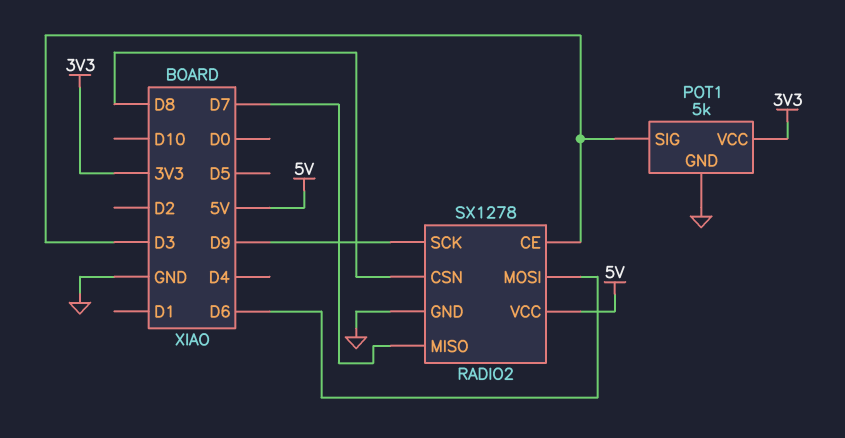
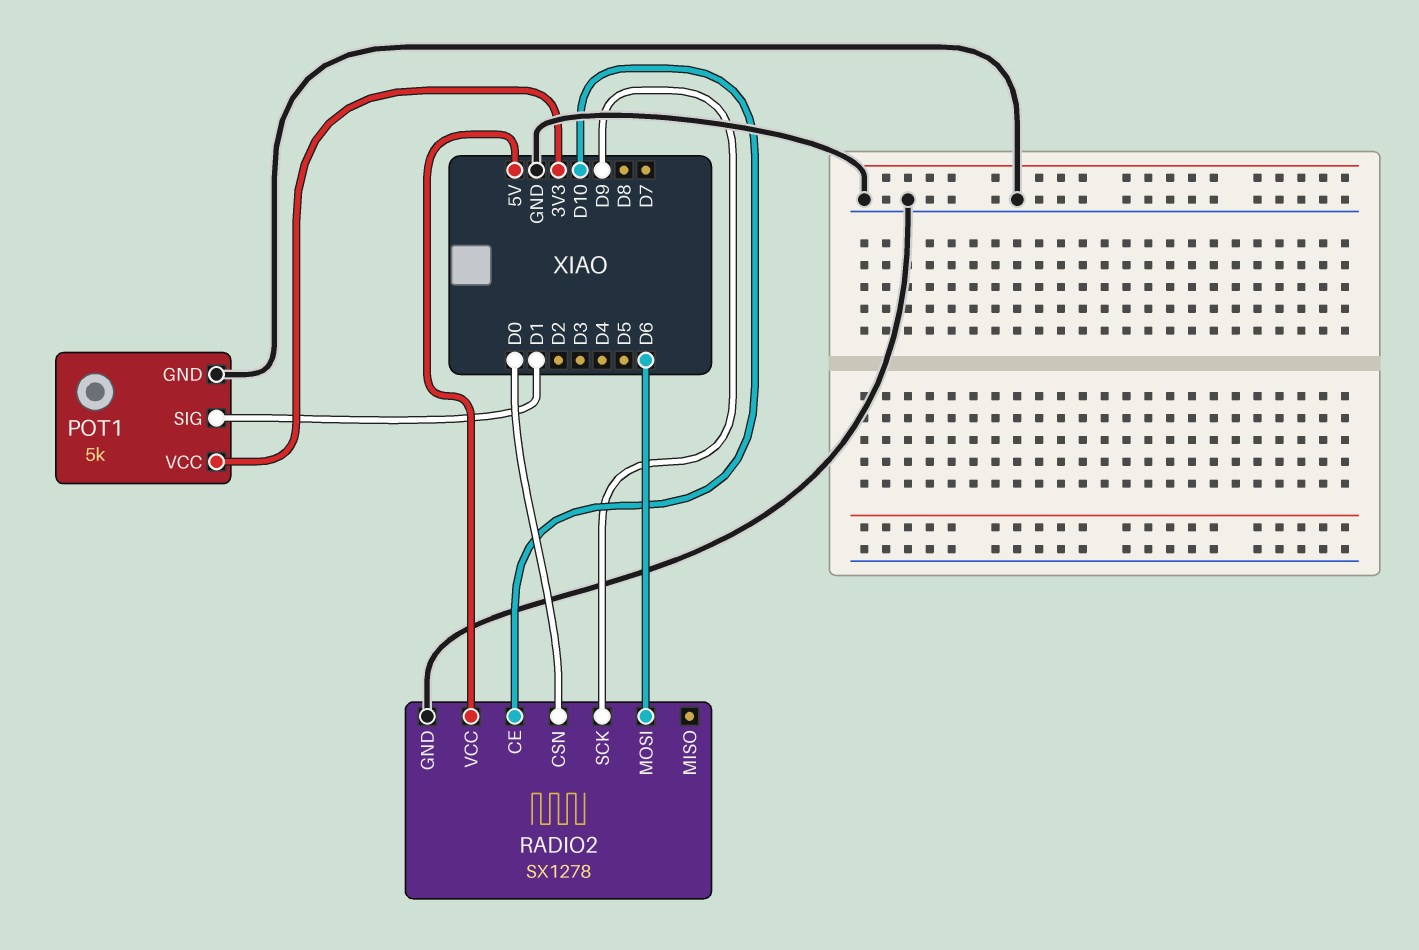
POT1 pin SIG: D3 -> D1
RADIO2 pin CE: D3 -> D10
RADIO2 pin CSN: D8 -> D0
RADIO2 pin MISO: D7 -> none

